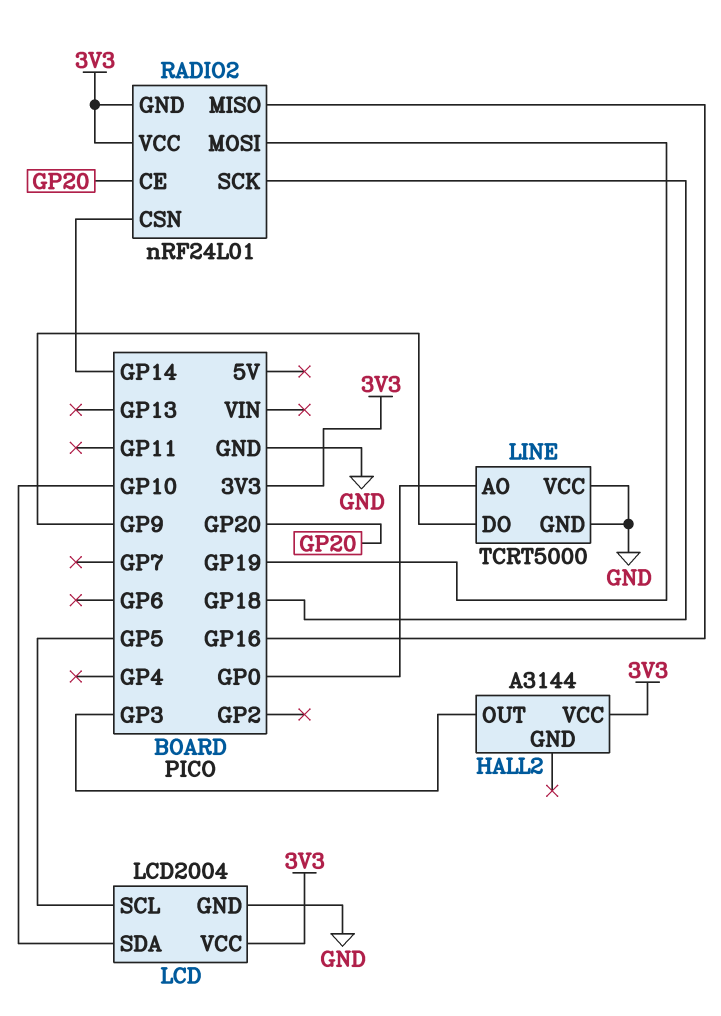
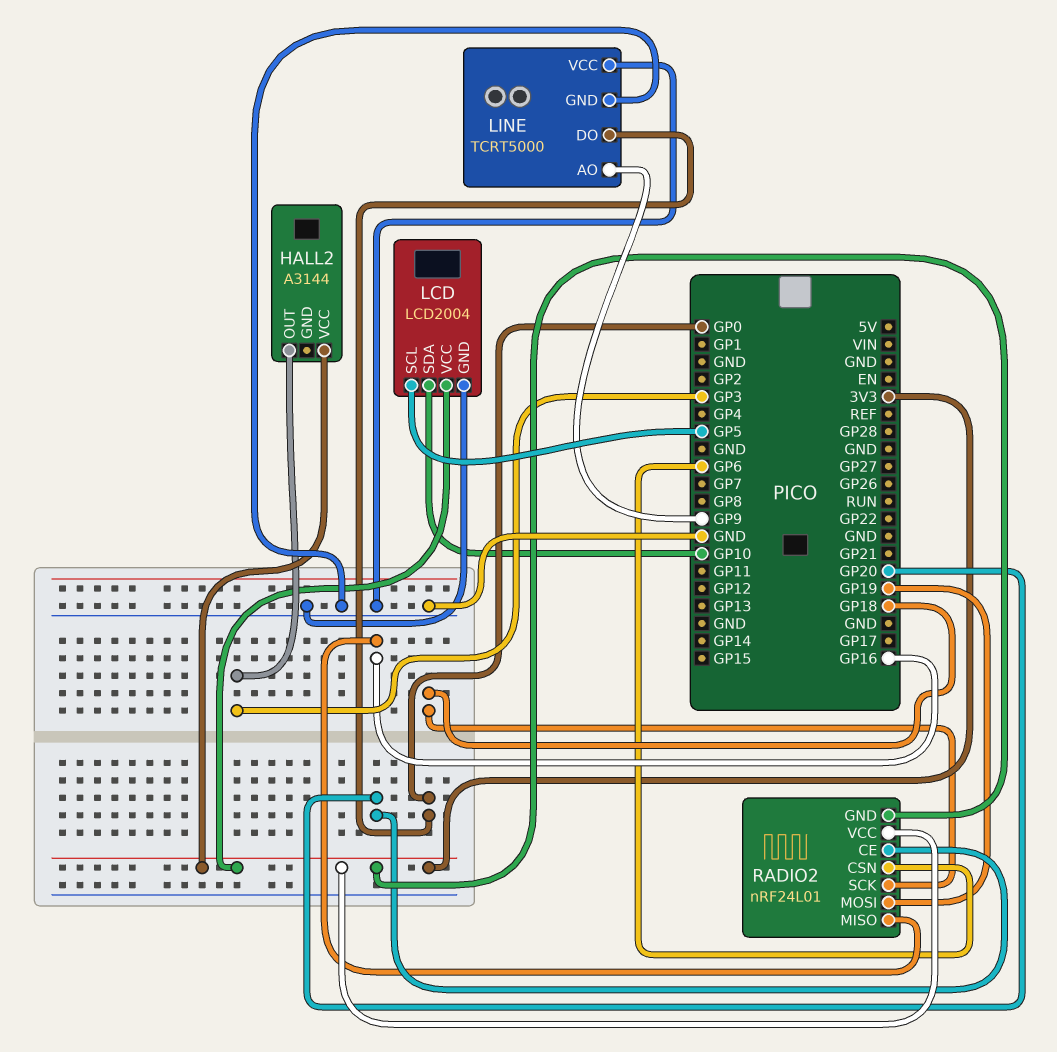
LINE pin AO: GP0 -> GP9
LINE pin DO: GP9 -> GP0
RADIO2 pin CSN: GP14 -> GP6

